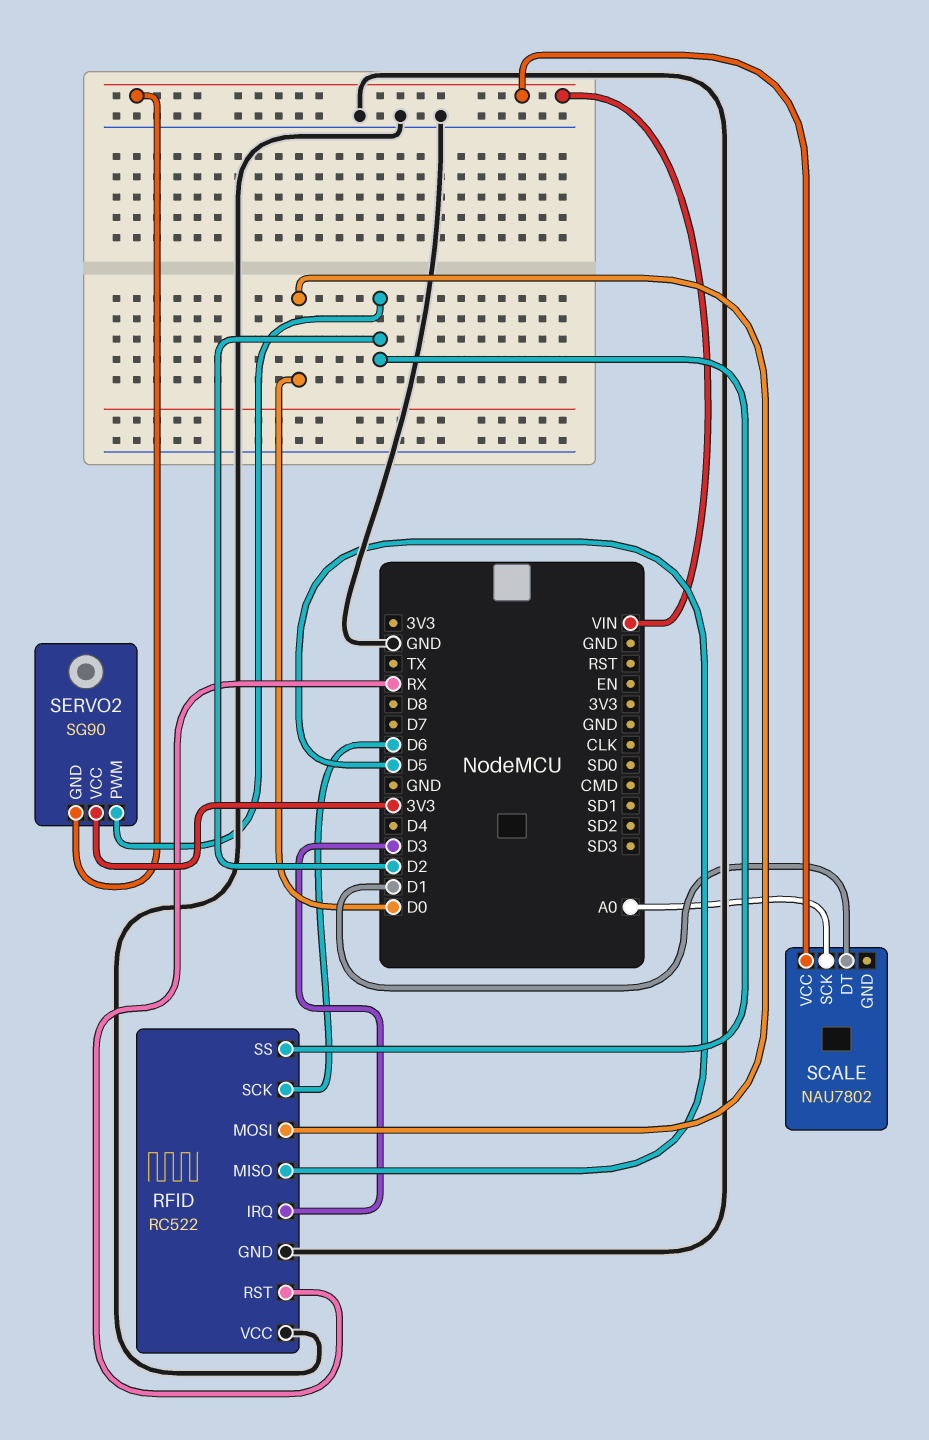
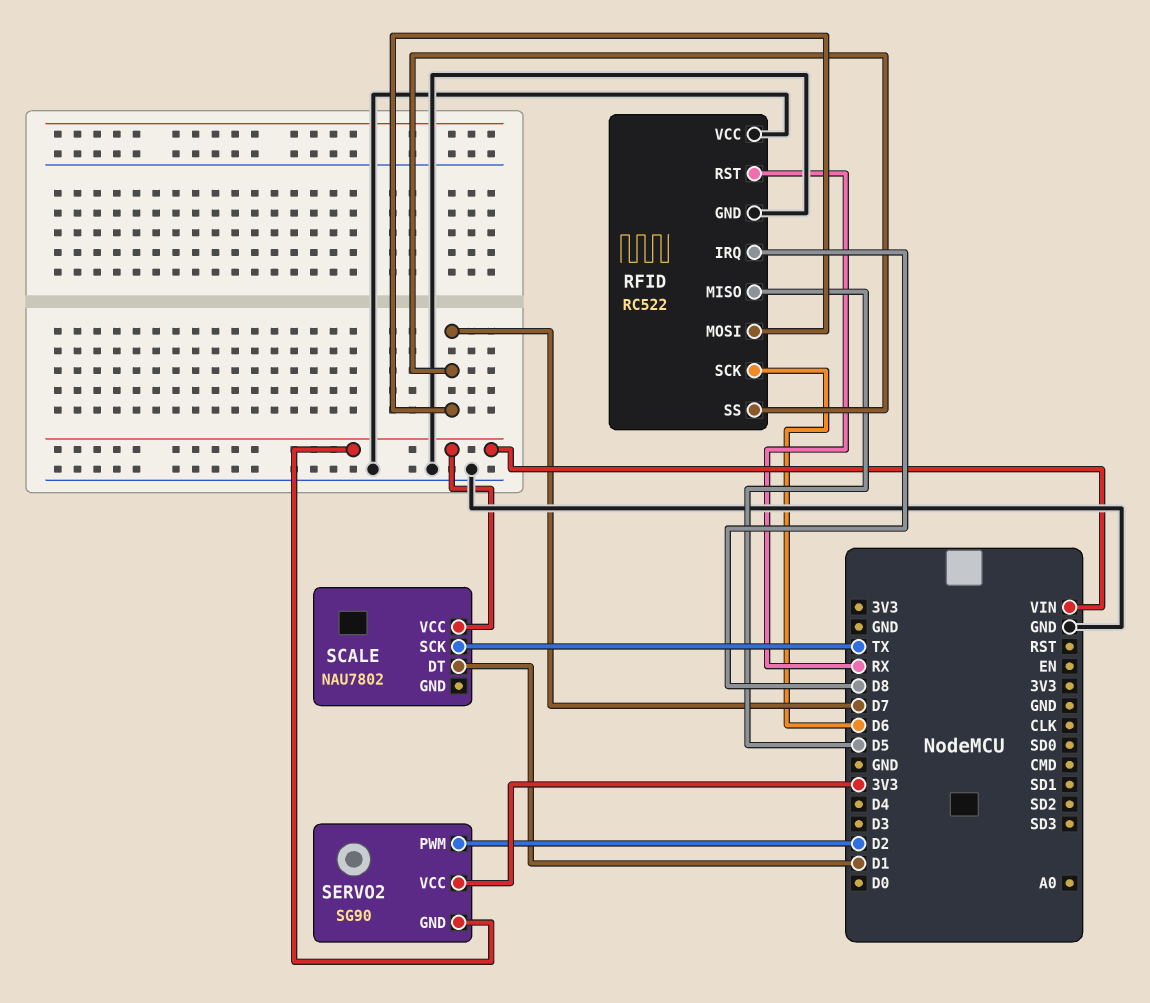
RFID pin IRQ: D3 -> D8
RFID pin MOSI: D0 -> D7
RFID pin SS: D2 -> D7
SCALE pin SCK: A0 -> TX

